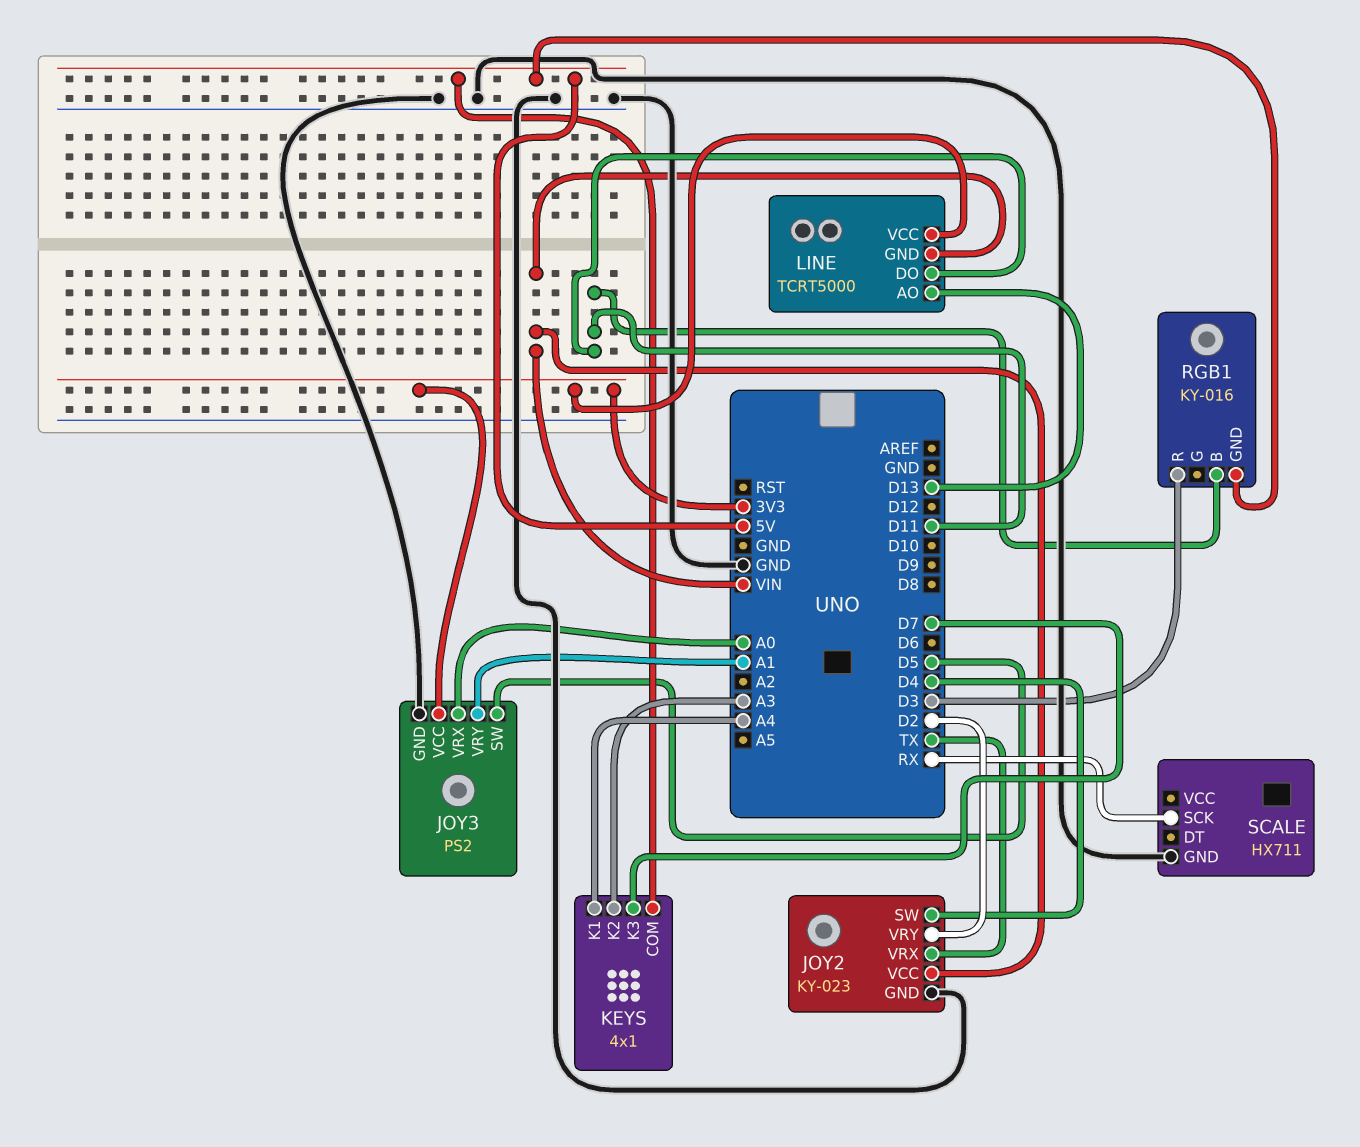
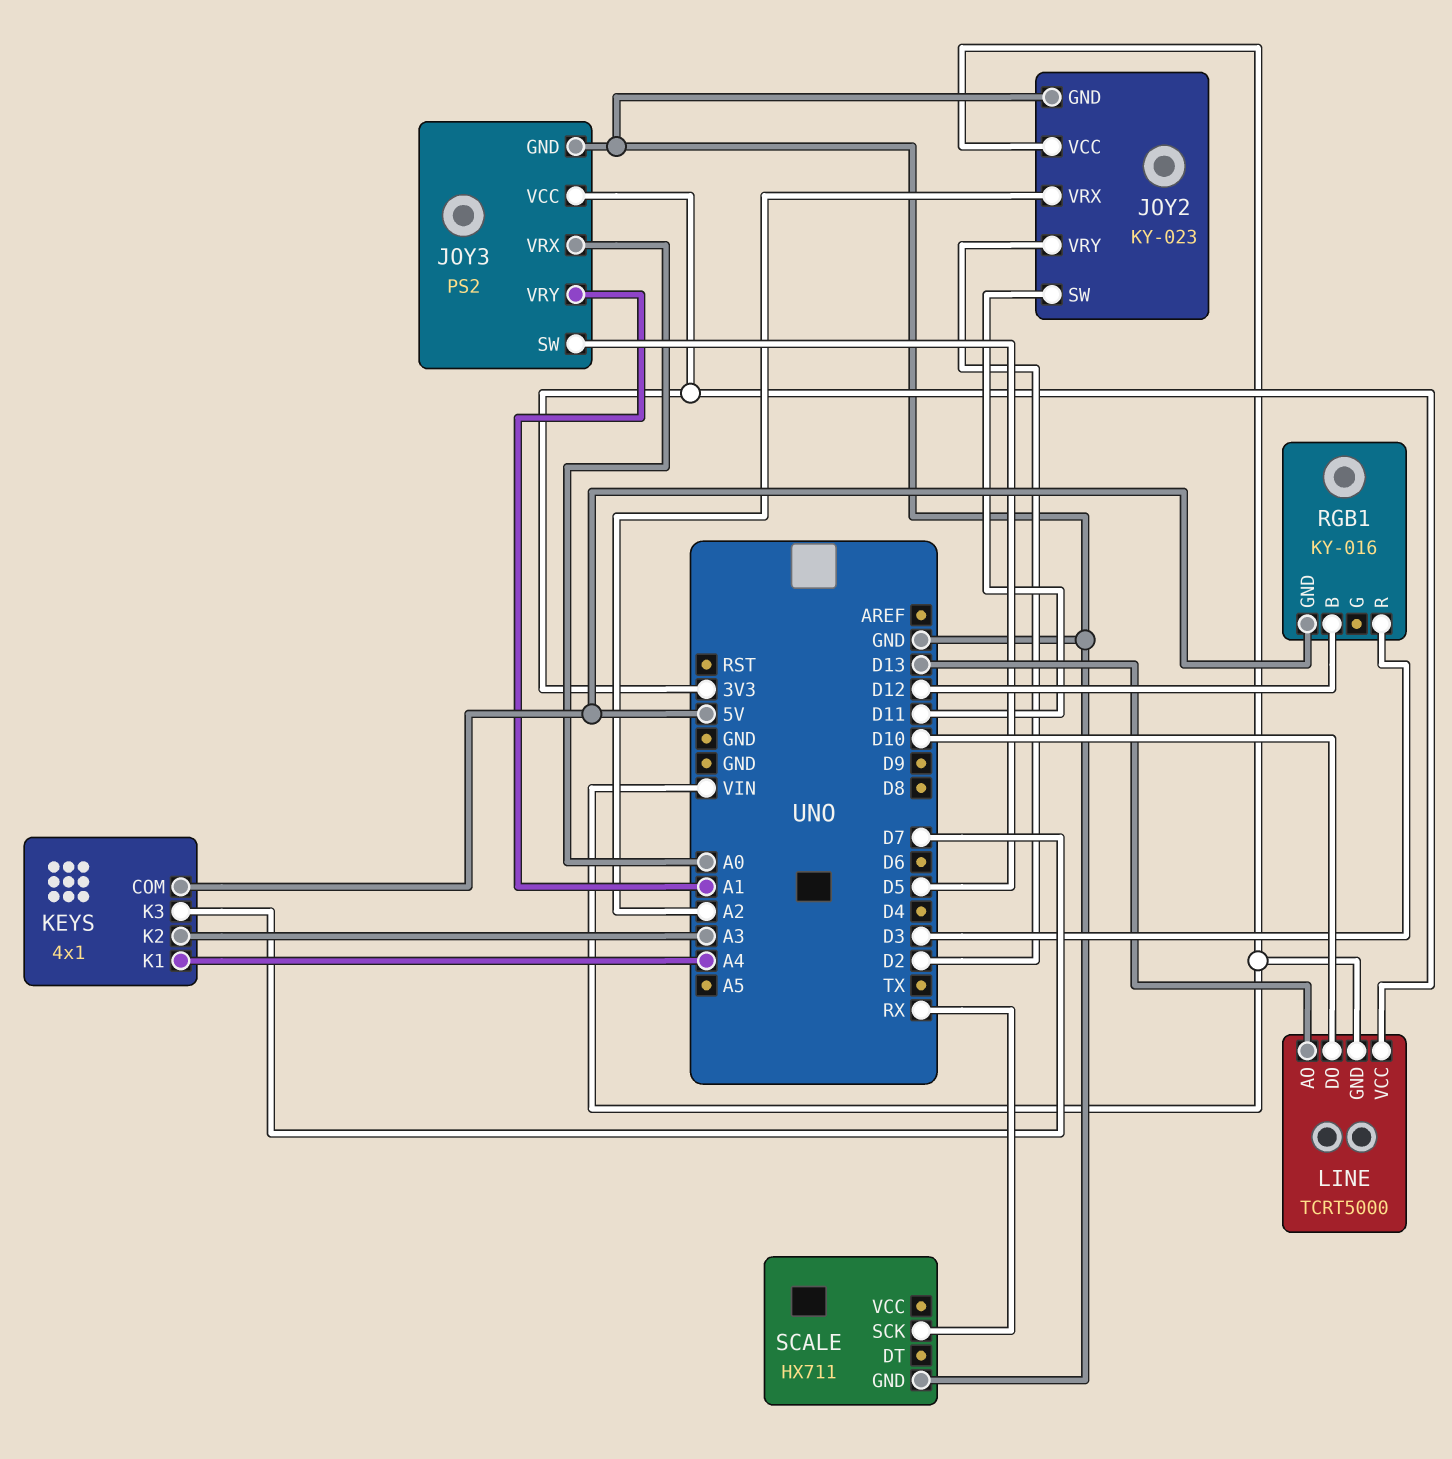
JOY2 pin SW: D4 -> D11
JOY2 pin VRX: TX -> A2
LINE pin DO: D11 -> D10
RGB1 pin B: D11 -> D12

